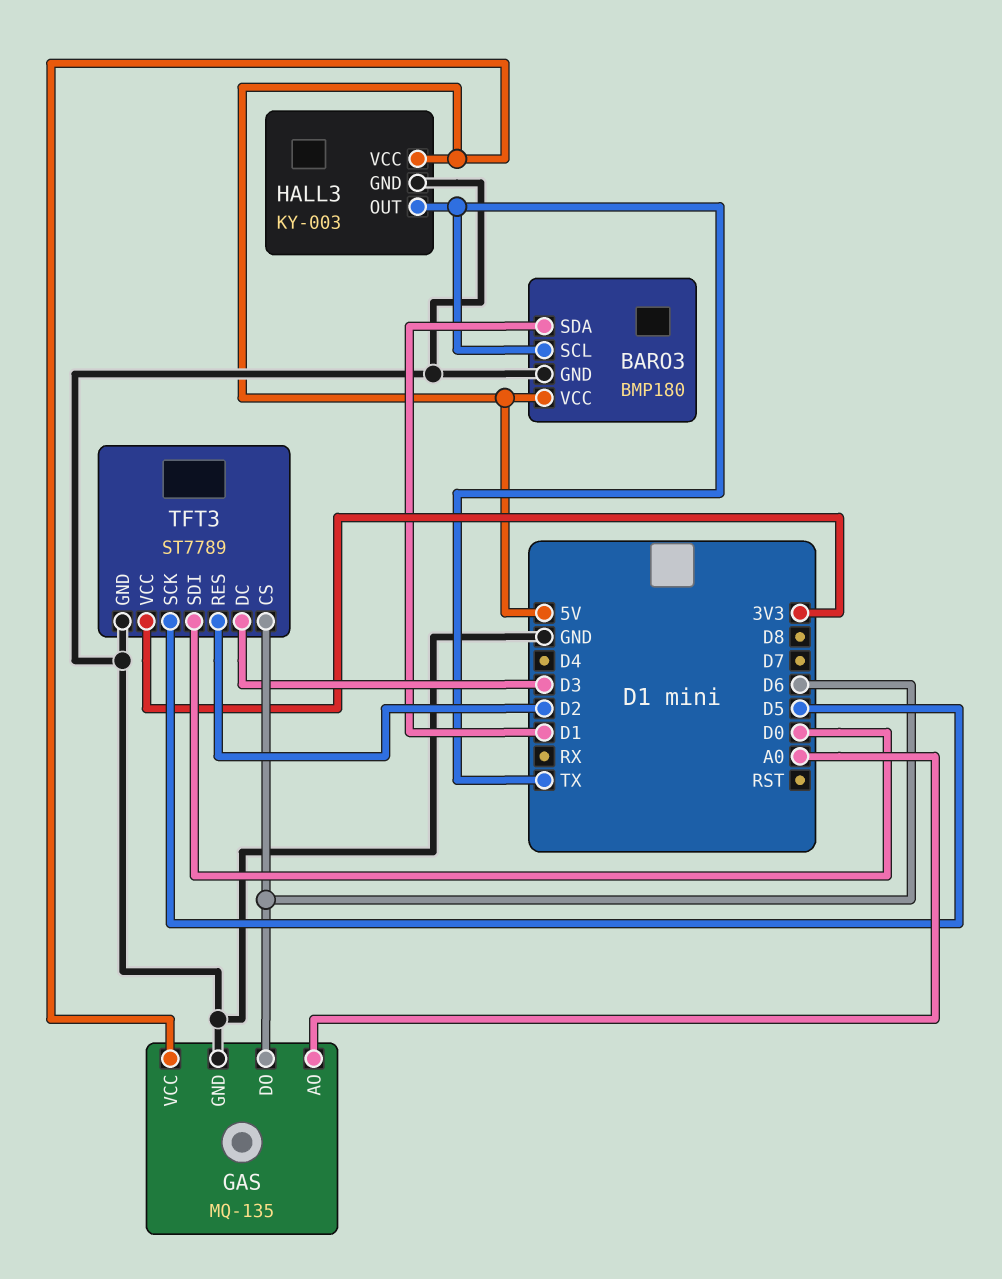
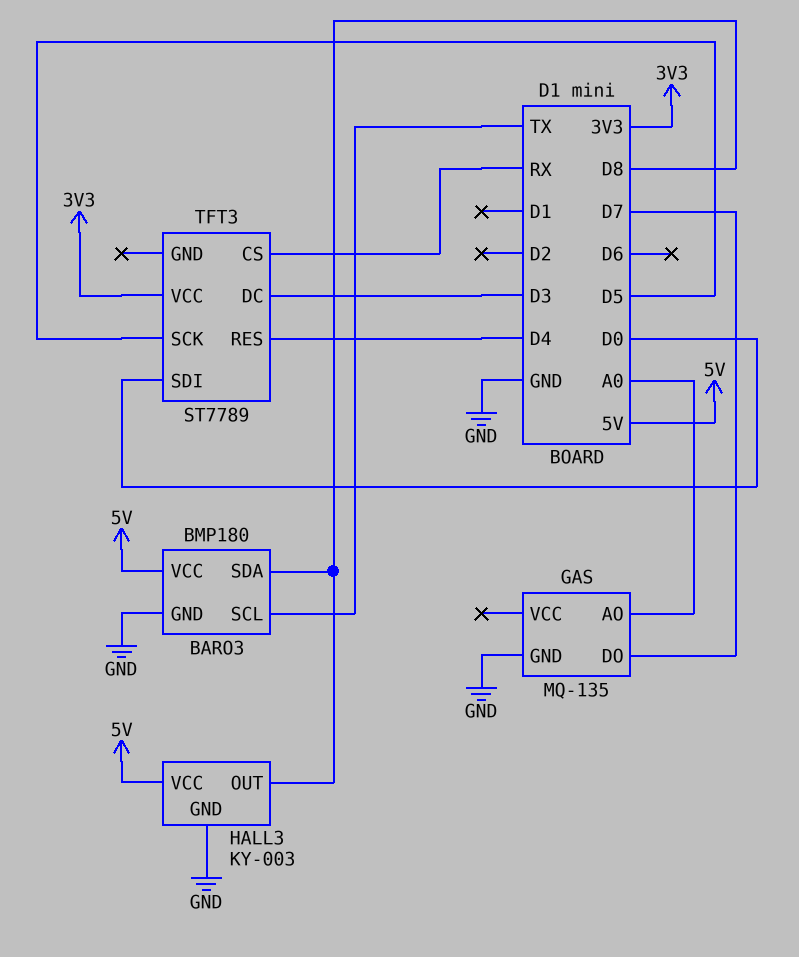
BARO3 pin SDA: D1 -> D8
GAS pin DO: D6 -> D7
GAS pin VCC: 5V -> none
HALL3 pin OUT: TX -> D8
TFT3 pin CS: D6 -> RX
TFT3 pin GND: GND -> none
TFT3 pin RES: D2 -> D4

